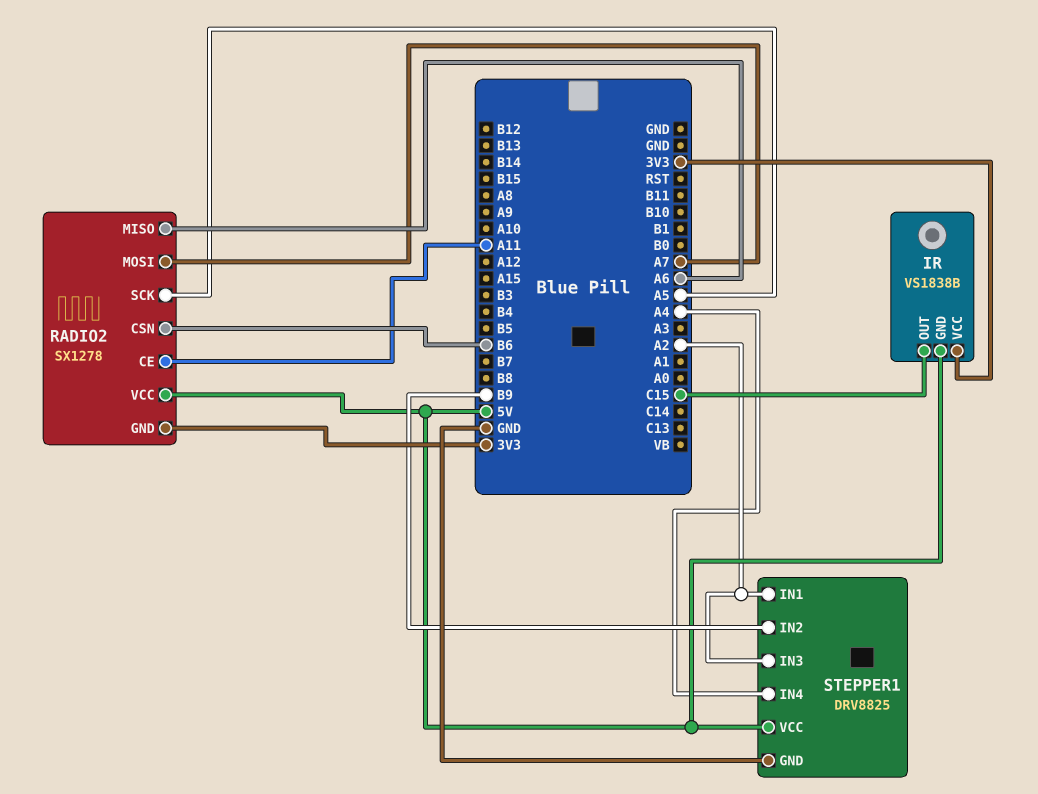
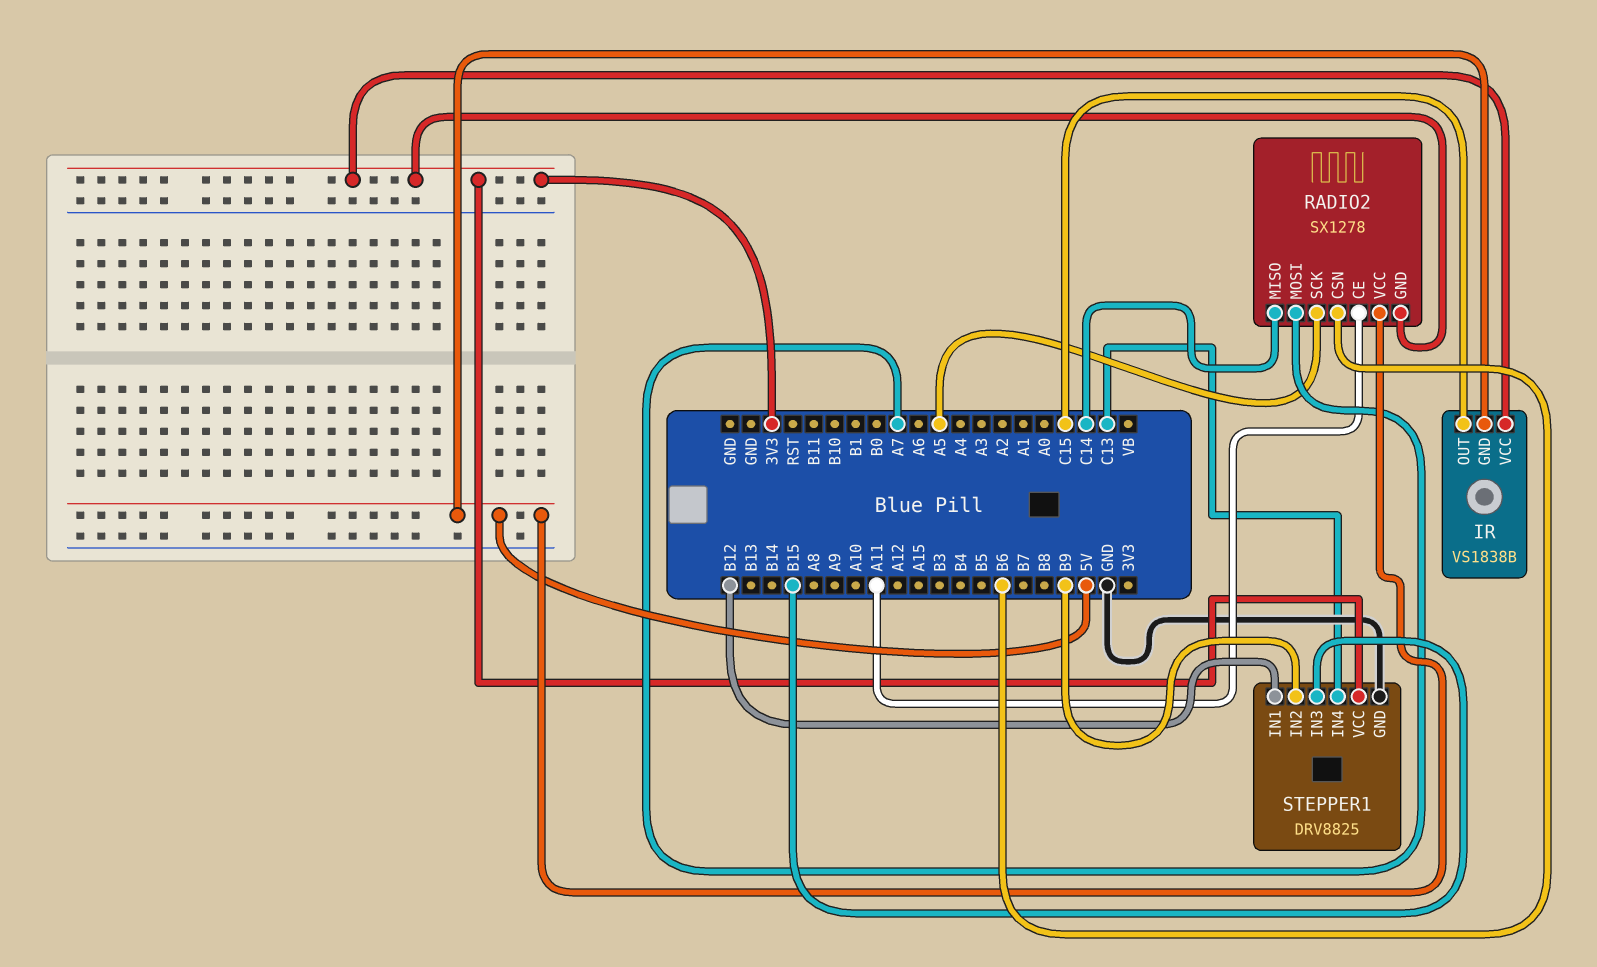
RADIO2 pin MISO: A6 -> C14
STEPPER1 pin IN1: A2 -> B12
STEPPER1 pin IN3: A2 -> B15
STEPPER1 pin IN4: A4 -> C13
STEPPER1 pin VCC: 5V -> 3V3

